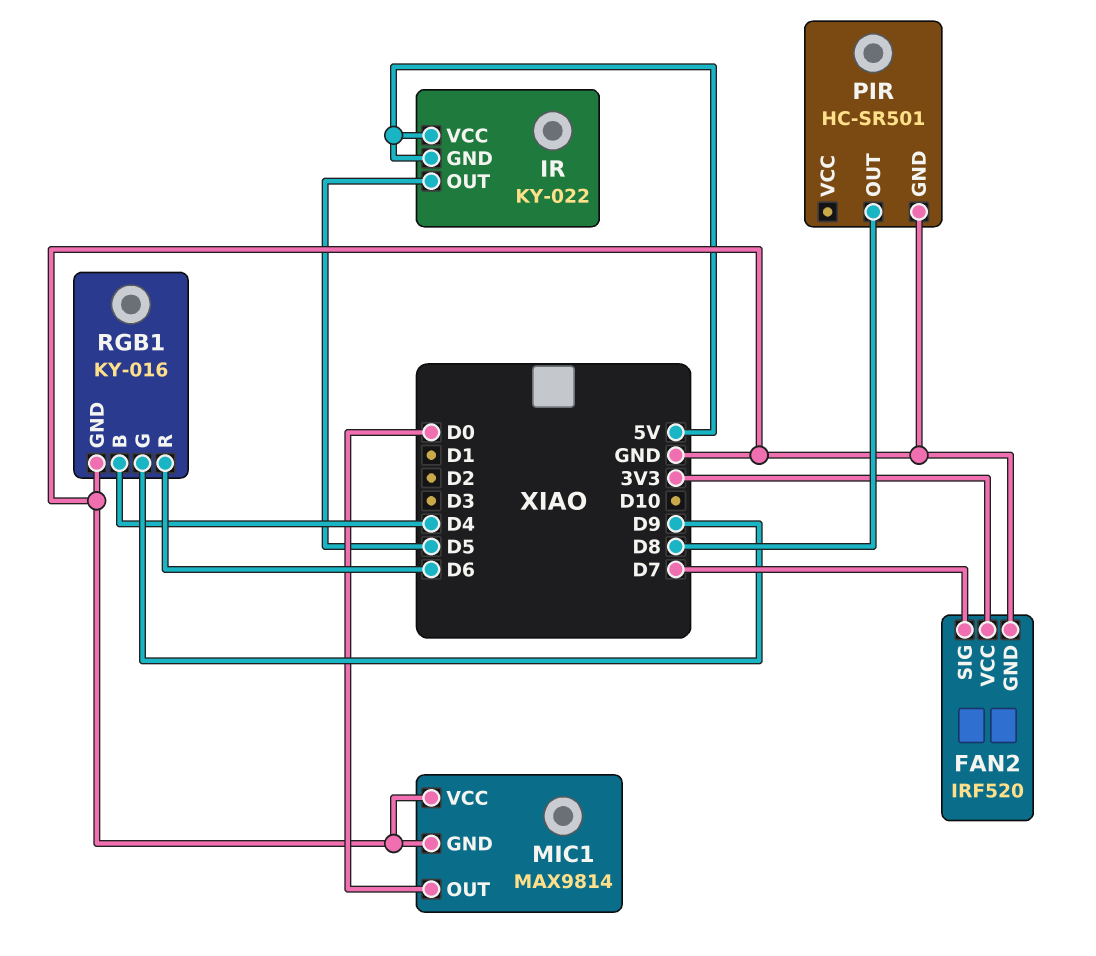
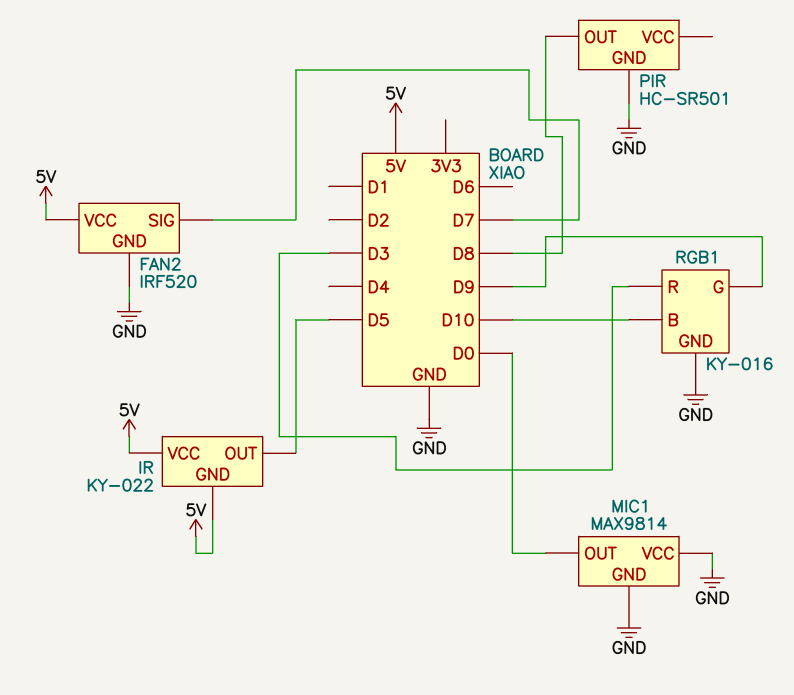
FAN2 pin VCC: 3V3 -> 5V
RGB1 pin B: D4 -> D10
RGB1 pin R: D6 -> D3

